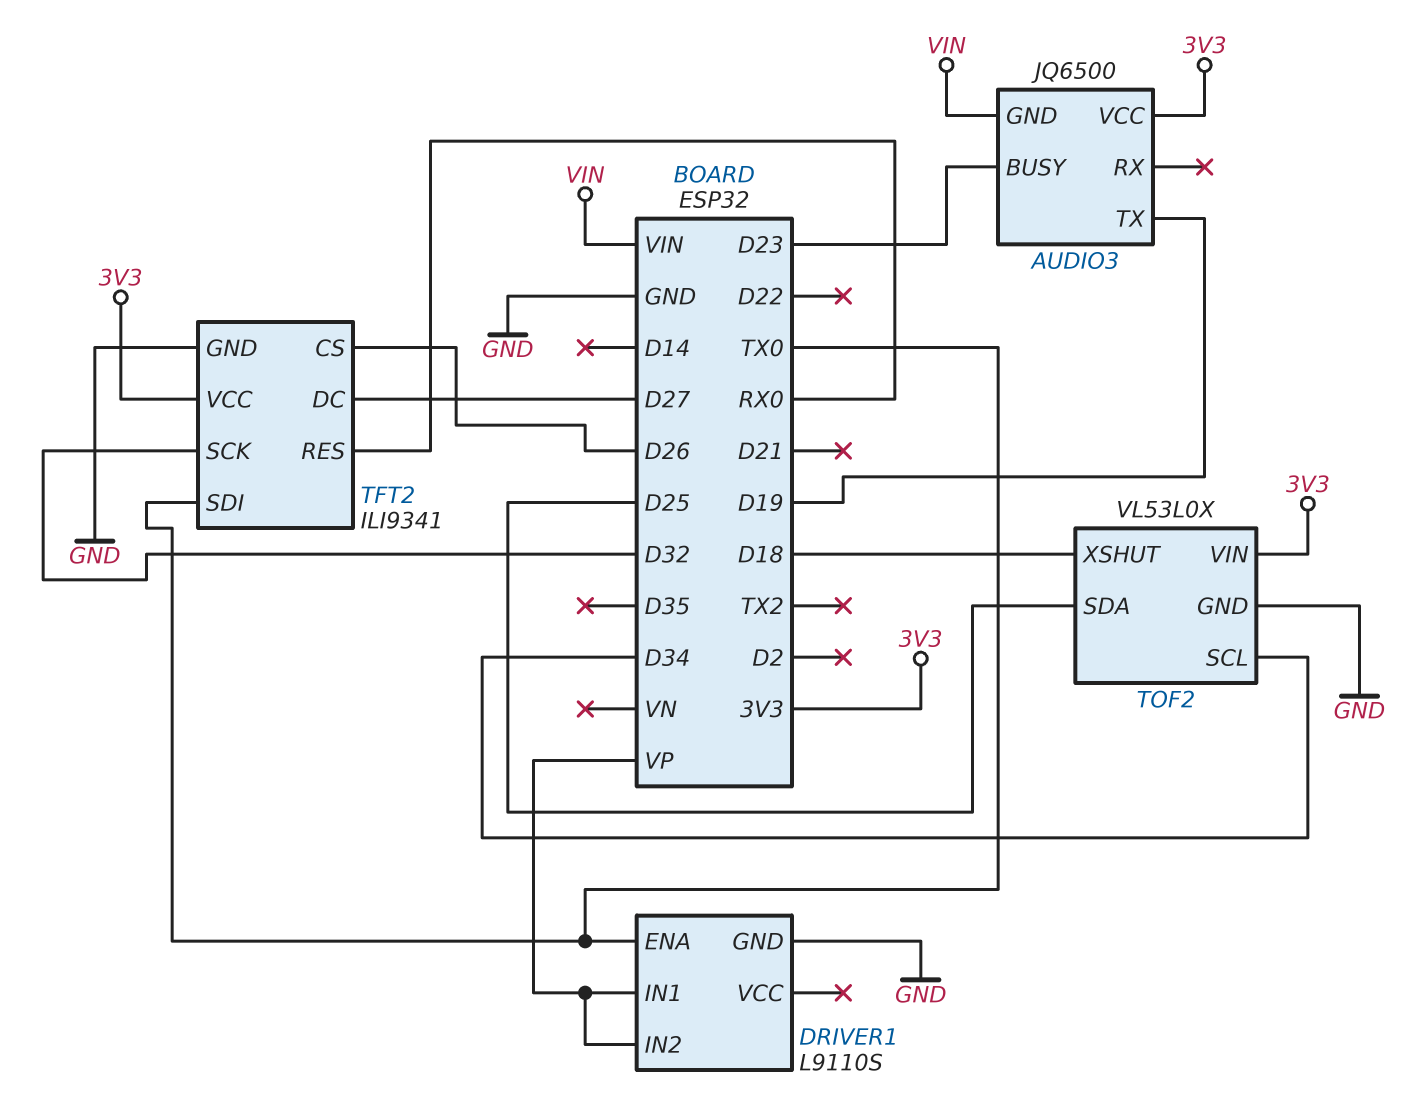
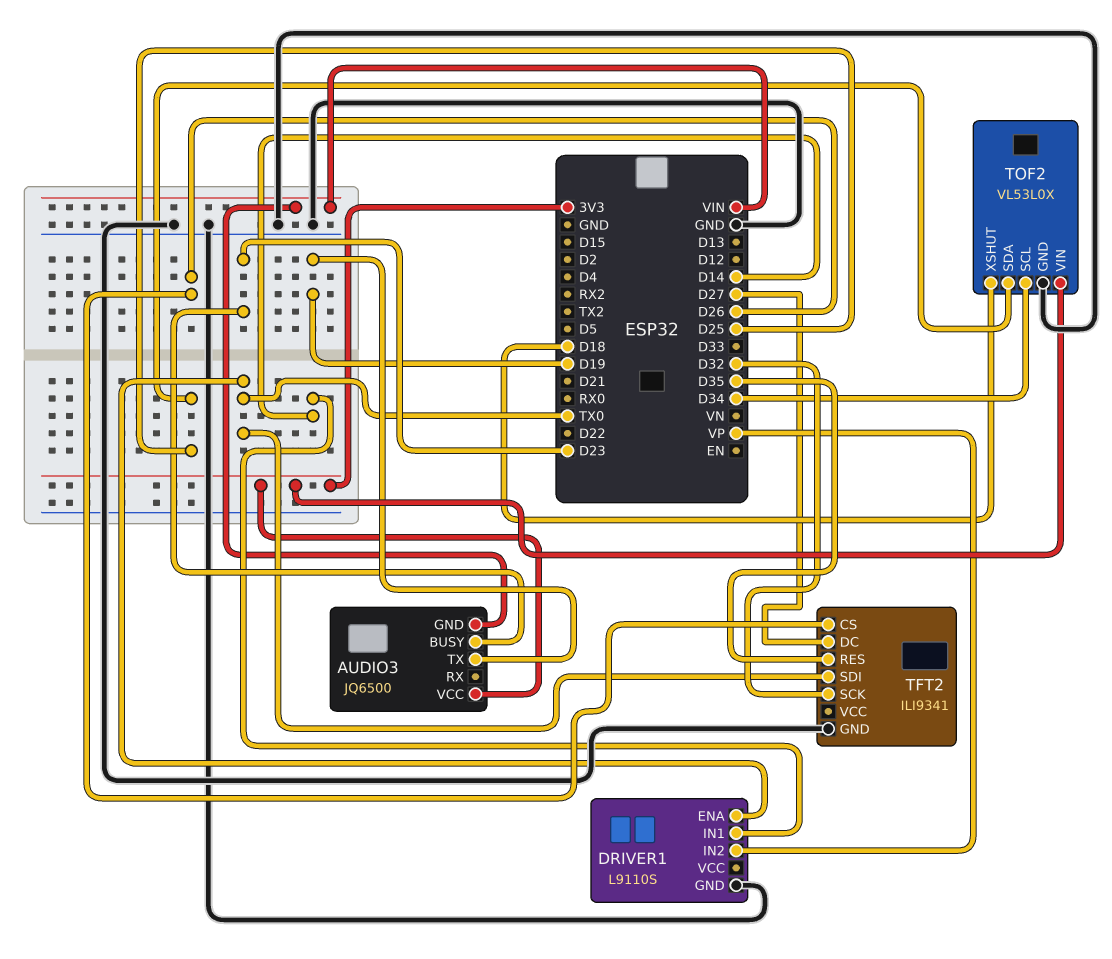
DRIVER1 pin IN1: VP -> D14
TFT2 pin RES: RX0 -> D35
TFT2 pin VCC: 3V3 -> none

